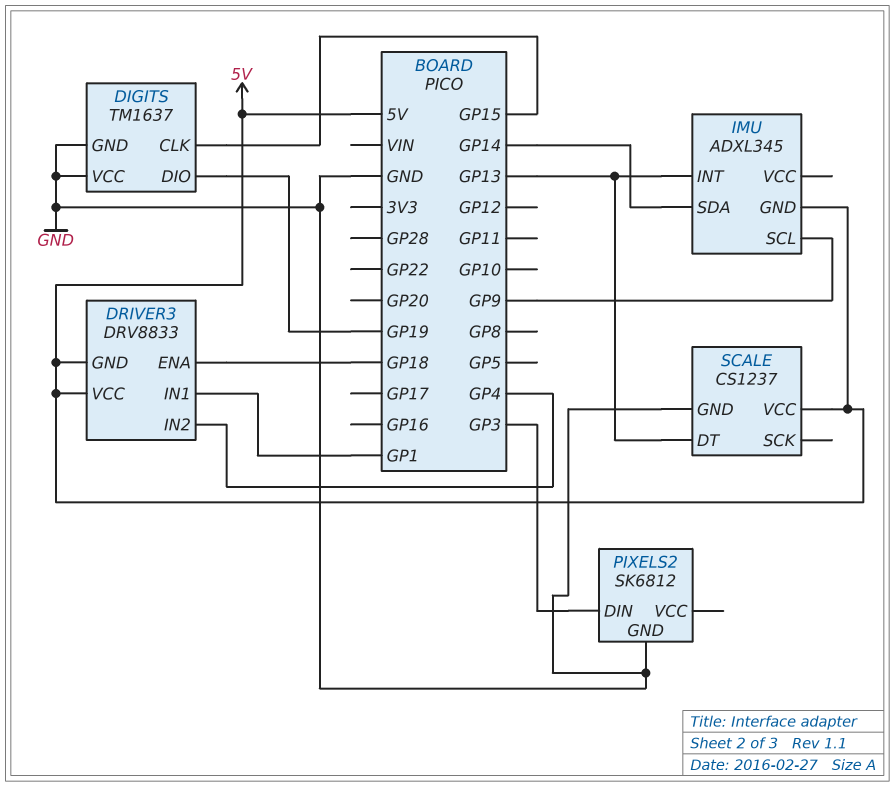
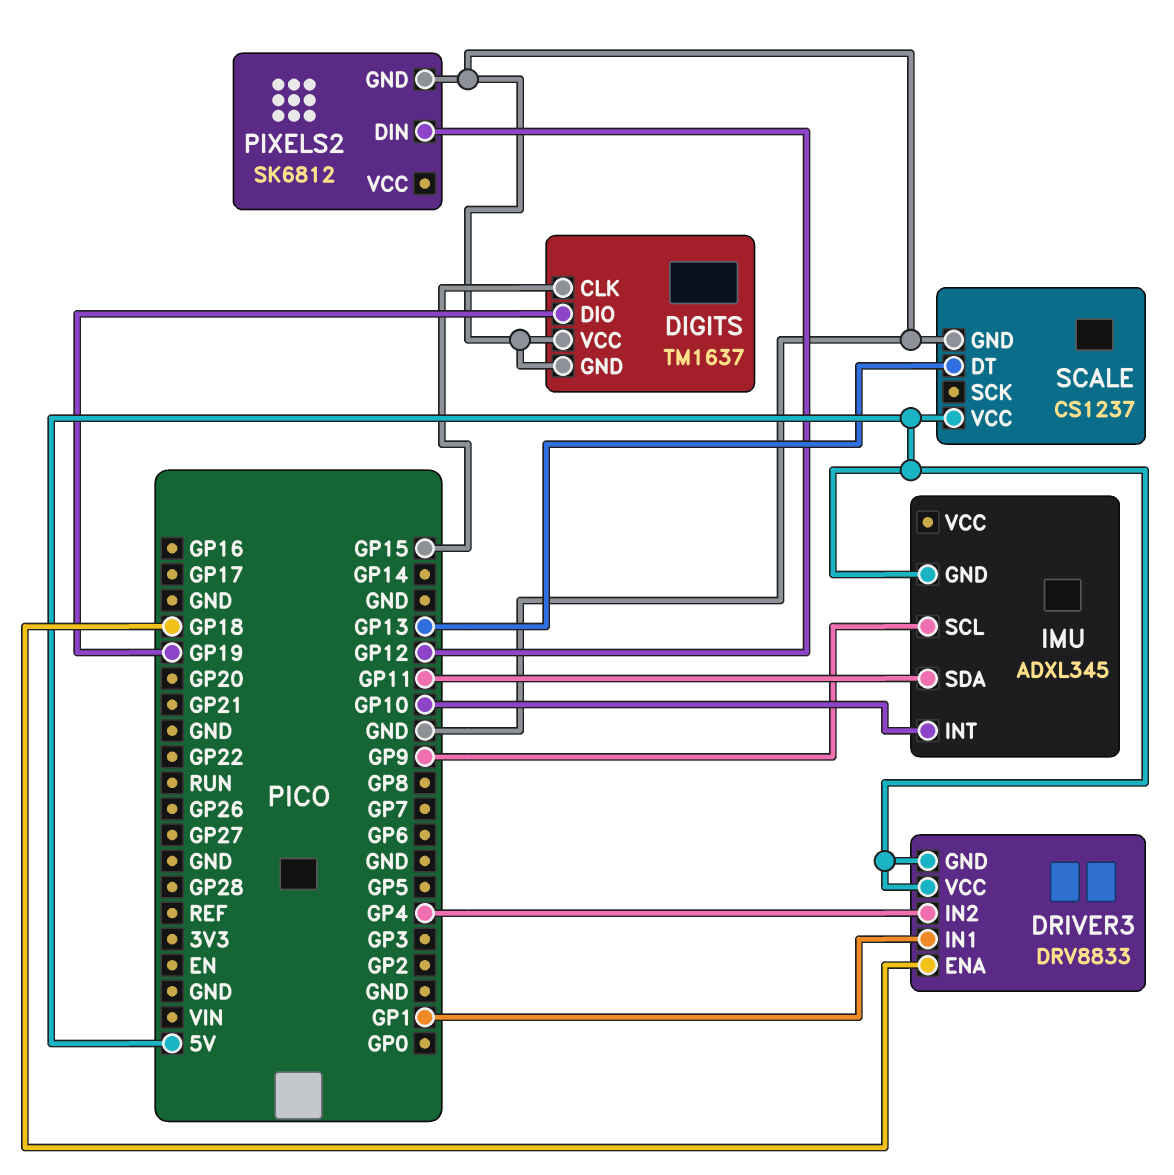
IMU pin INT: GP13 -> GP10
IMU pin SDA: GP14 -> GP11
PIXELS2 pin DIN: GP3 -> GP12

